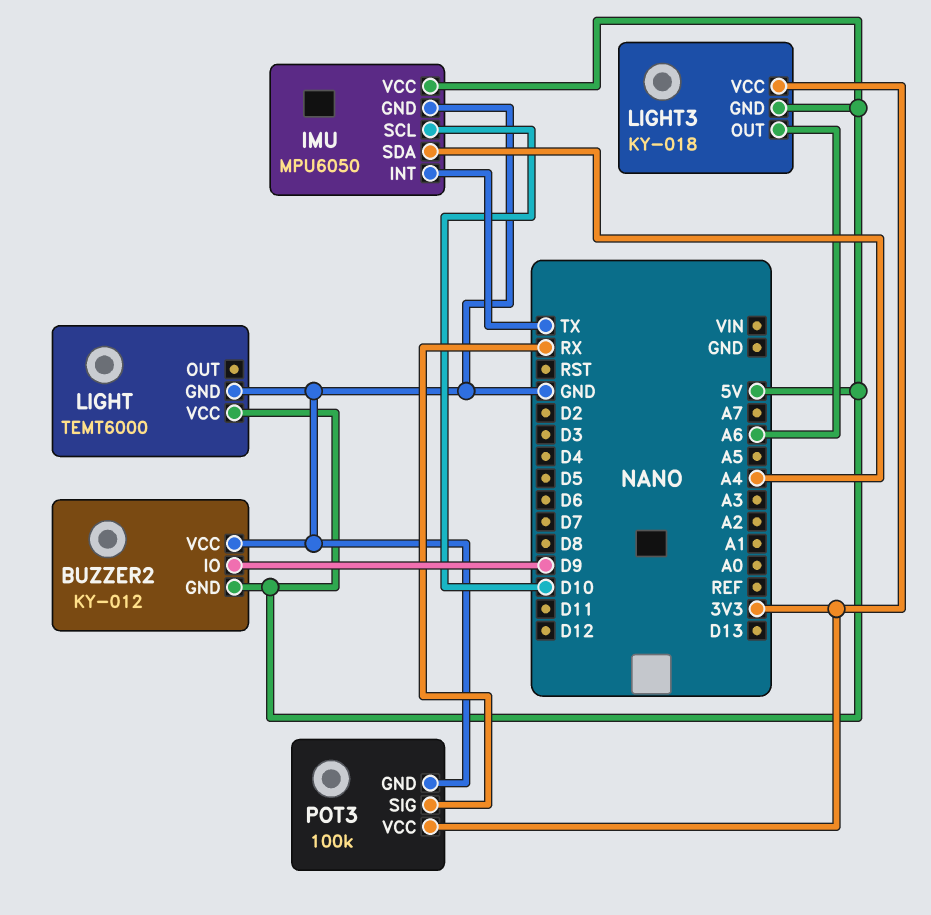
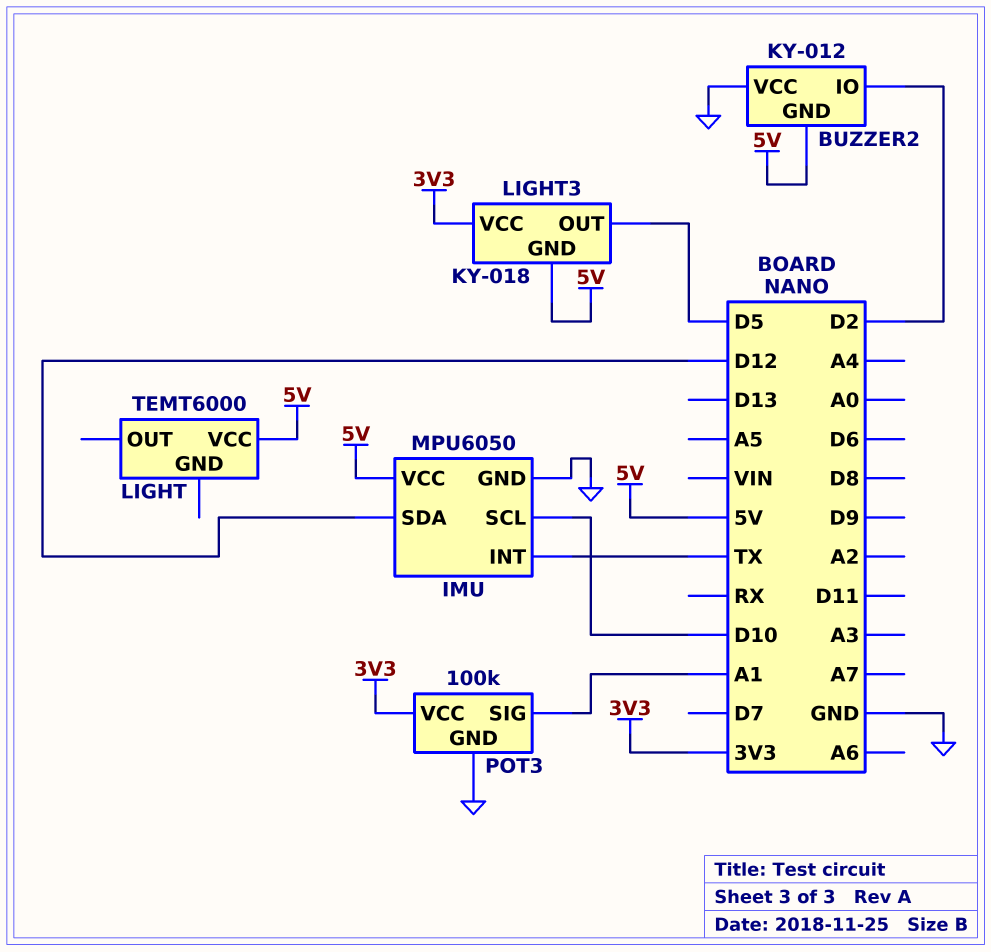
BUZZER2 pin IO: D9 -> D2
IMU pin SDA: A4 -> D12
LIGHT pin GND: GND -> none
LIGHT3 pin OUT: A6 -> D5
POT3 pin SIG: RX -> A1

